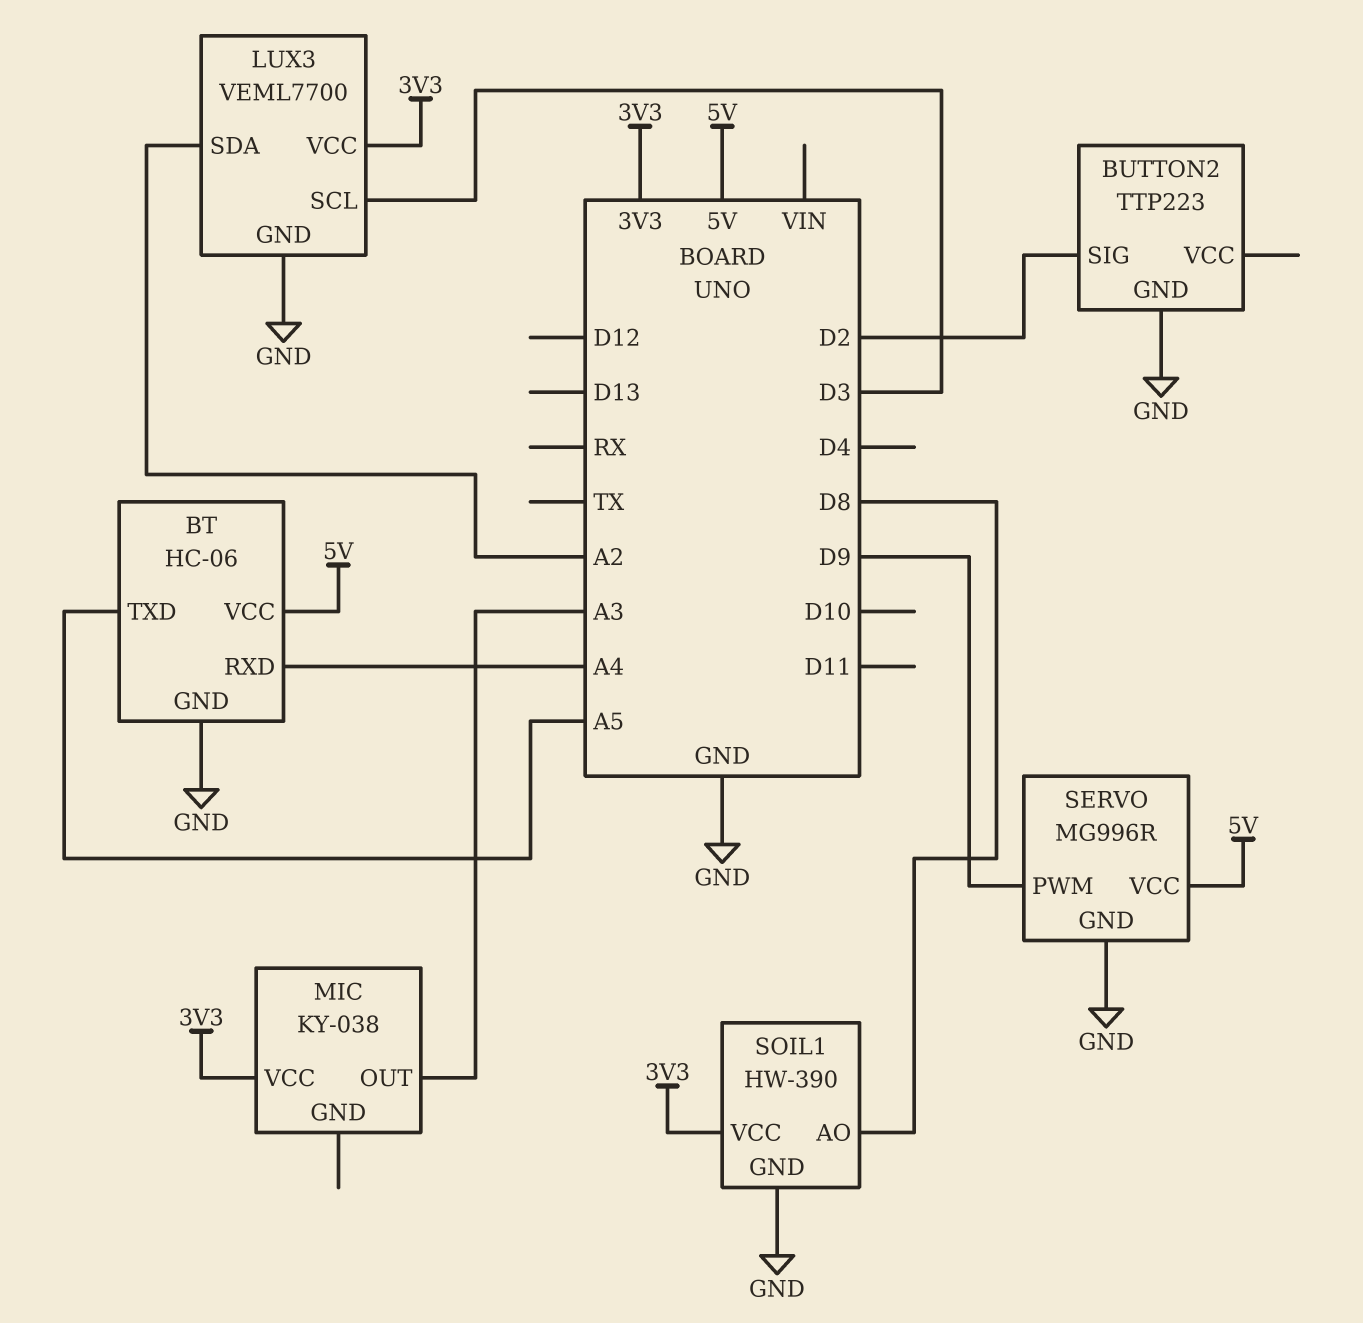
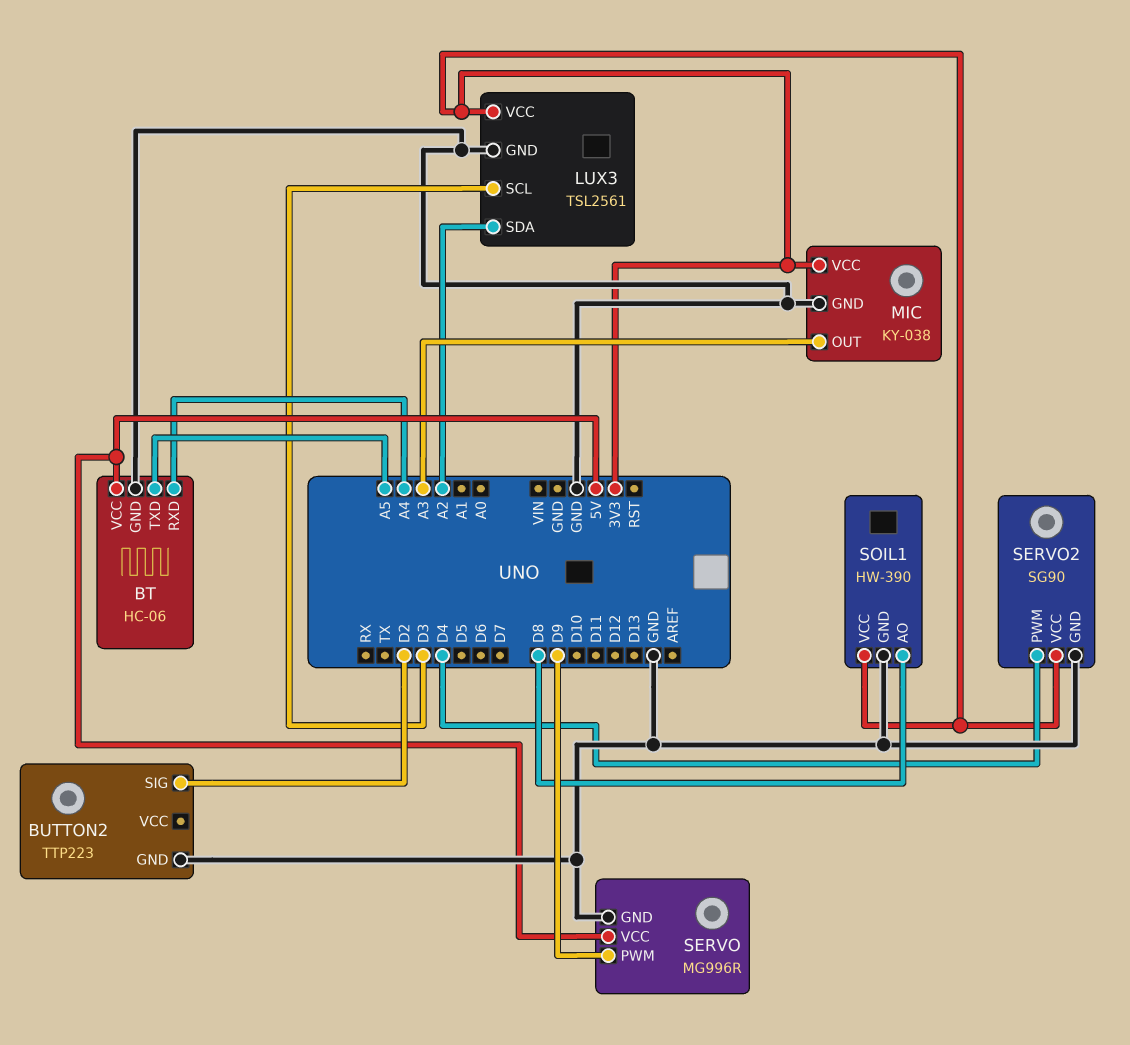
LUX3: VEML7700 -> TSL2561
MIC pin GND: none -> GND
SERVO2: none -> SG90
SERVO2 pin GND: none -> GND
SERVO2 pin PWM: none -> D4
SERVO2 pin VCC: none -> 3V3

